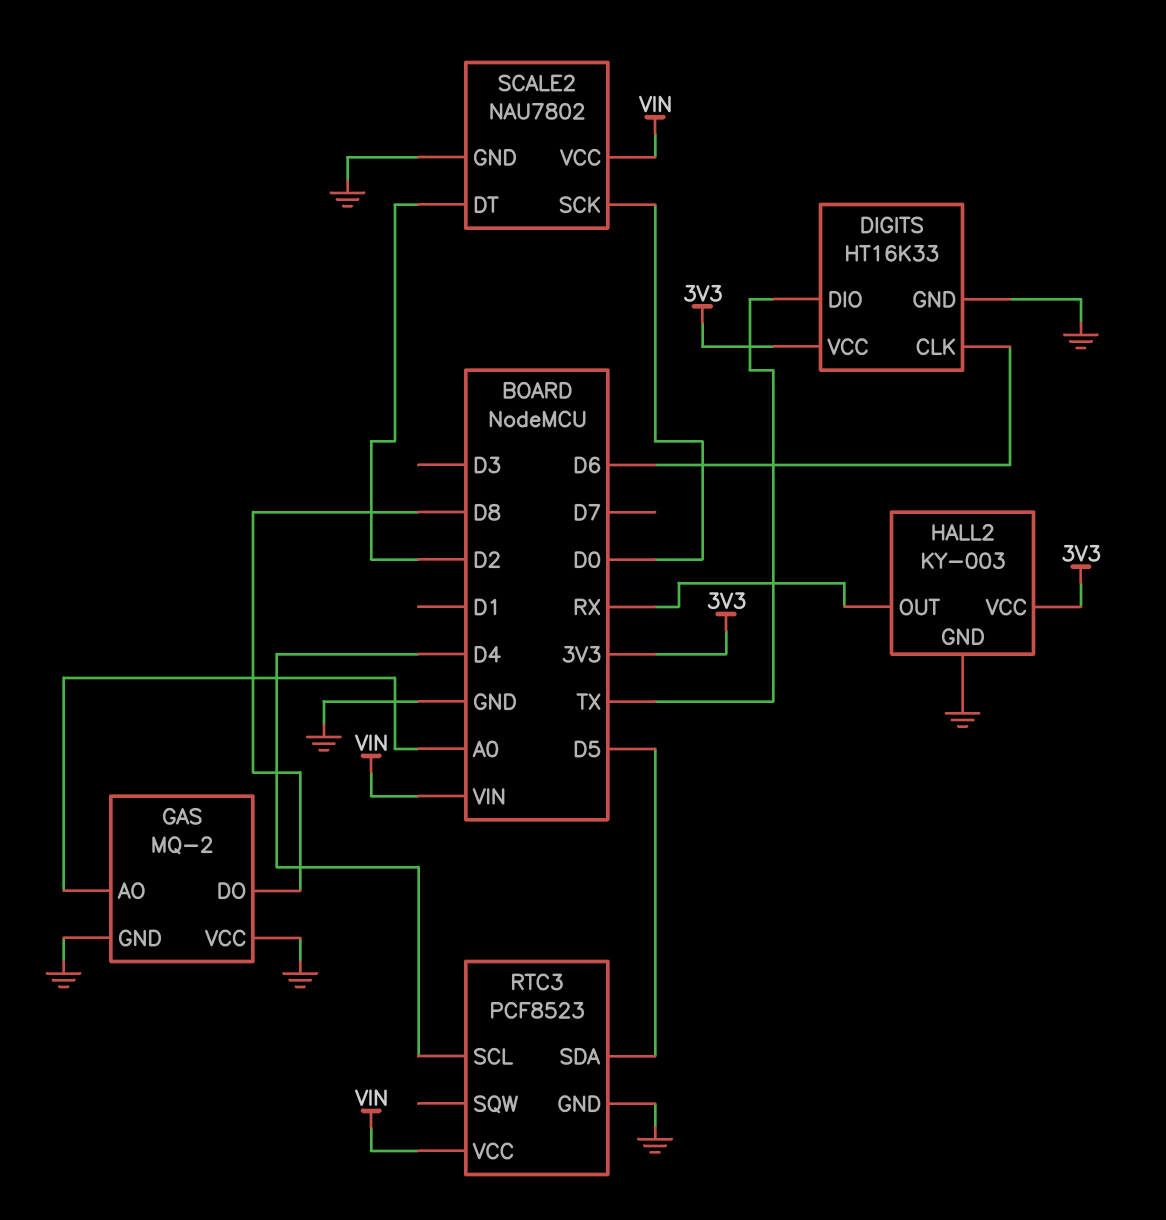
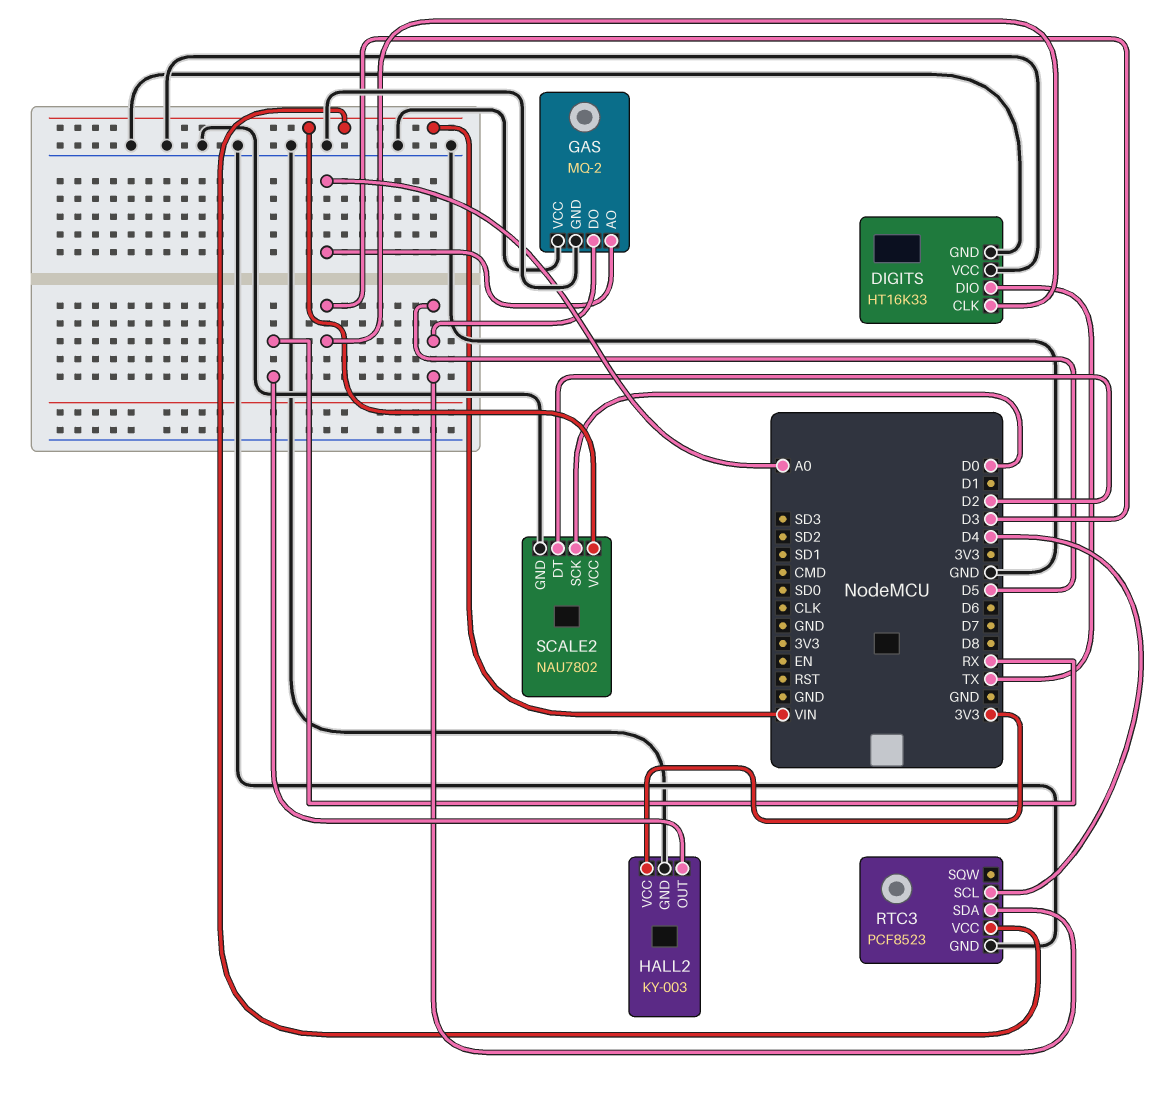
DIGITS pin CLK: D6 -> D3
DIGITS pin VCC: 3V3 -> GND
GAS pin DO: D8 -> D5

